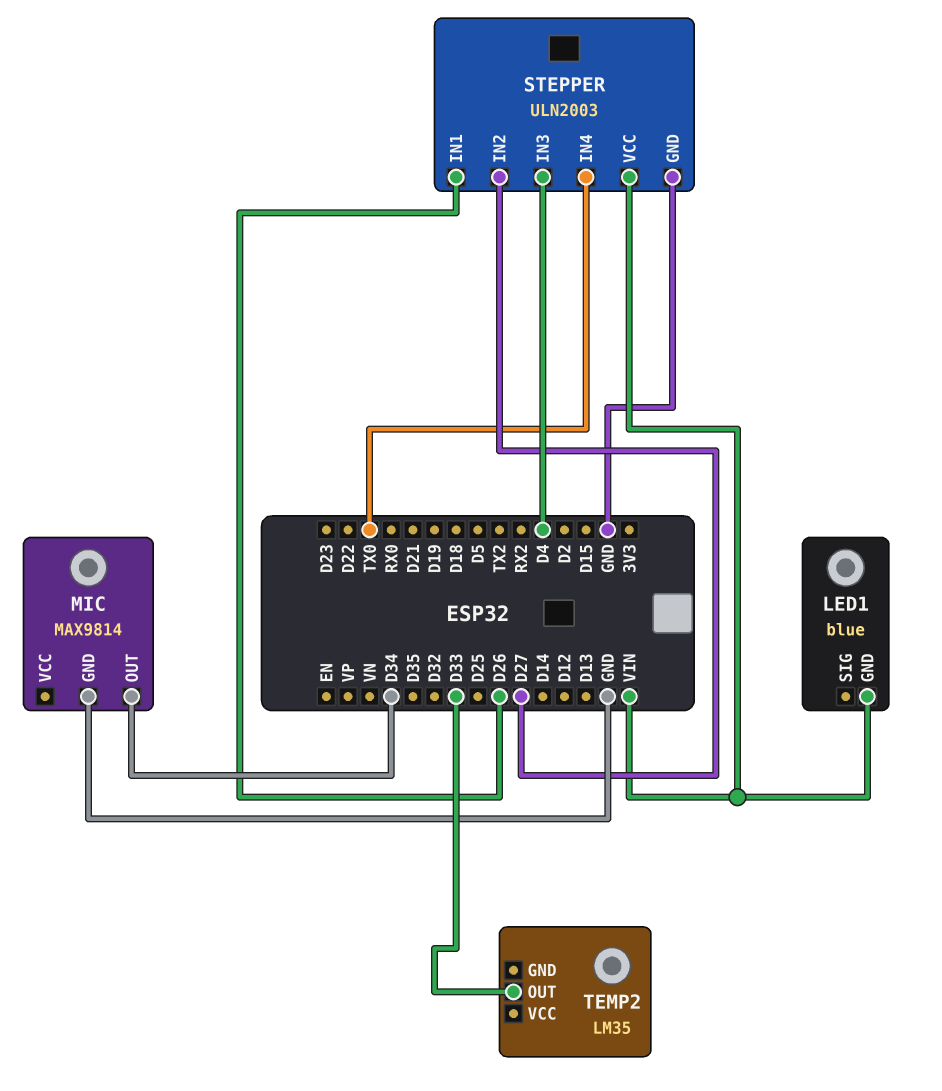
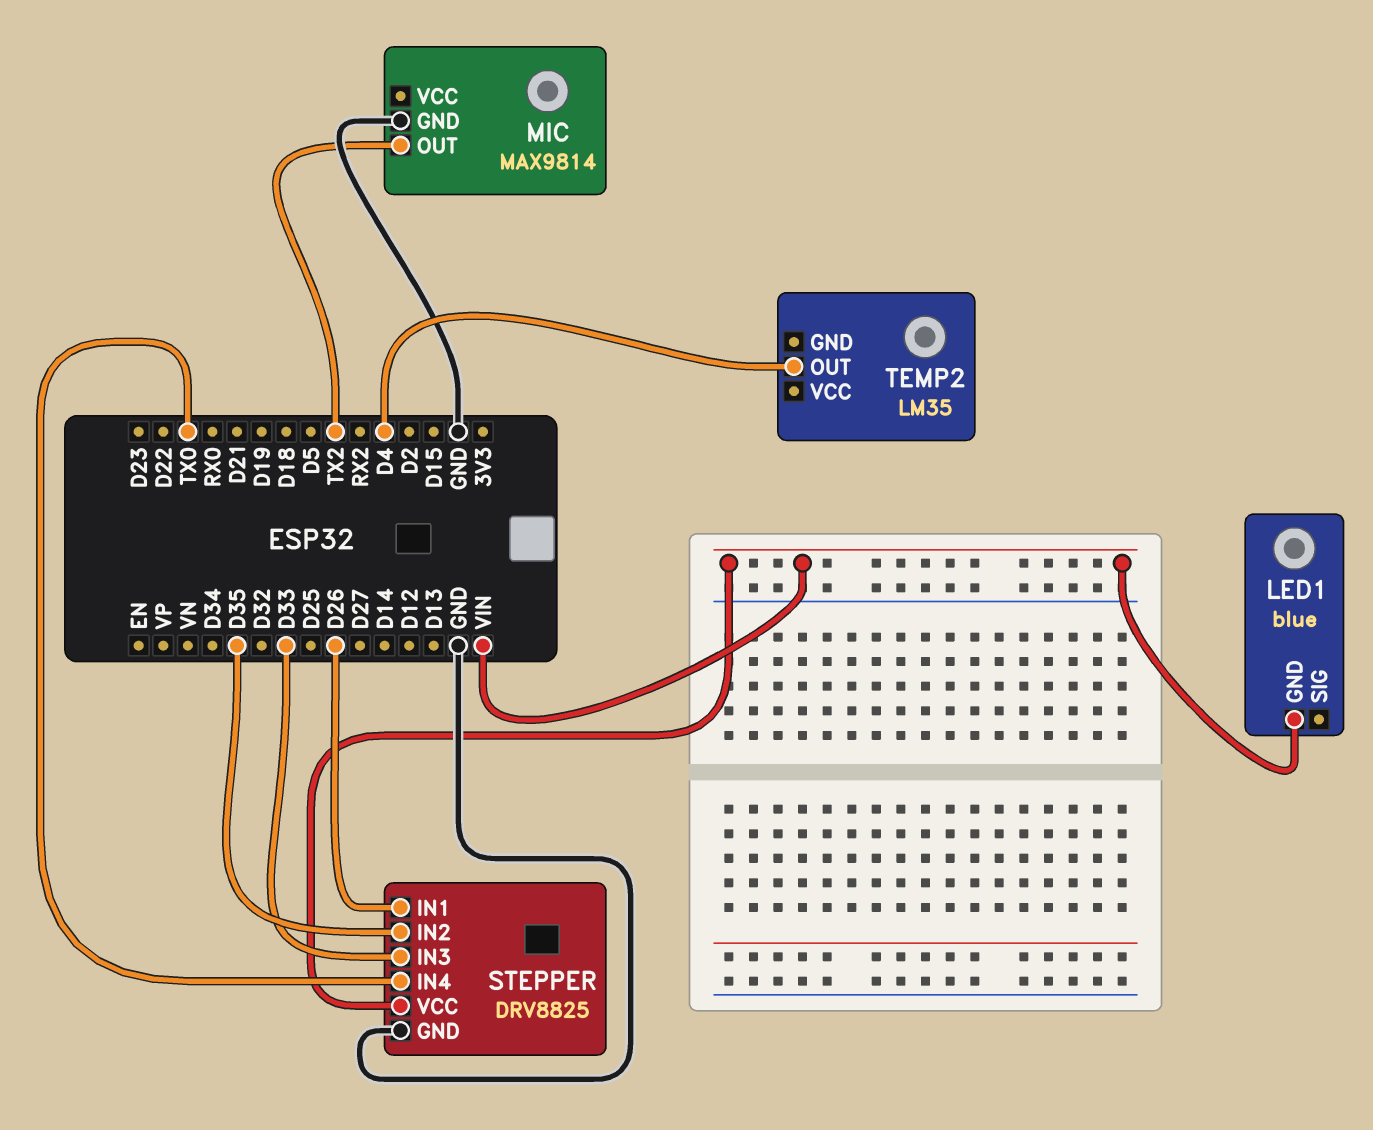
MIC pin OUT: D34 -> TX2
STEPPER: ULN2003 -> DRV8825
STEPPER pin IN2: D27 -> D35
STEPPER pin IN3: D4 -> D33
TEMP2 pin OUT: D33 -> D4

